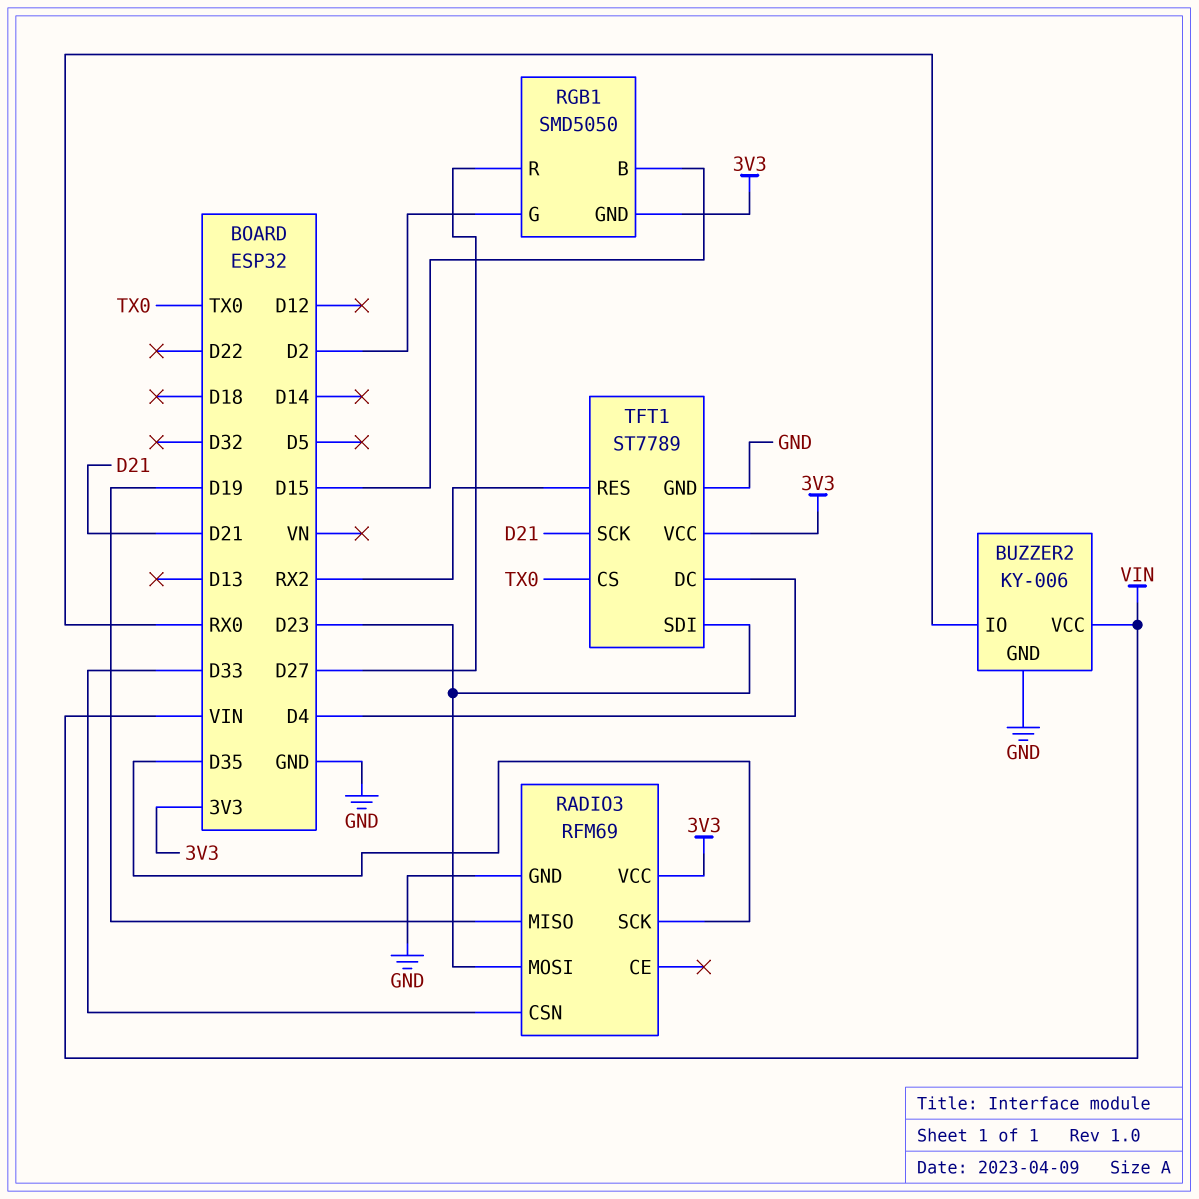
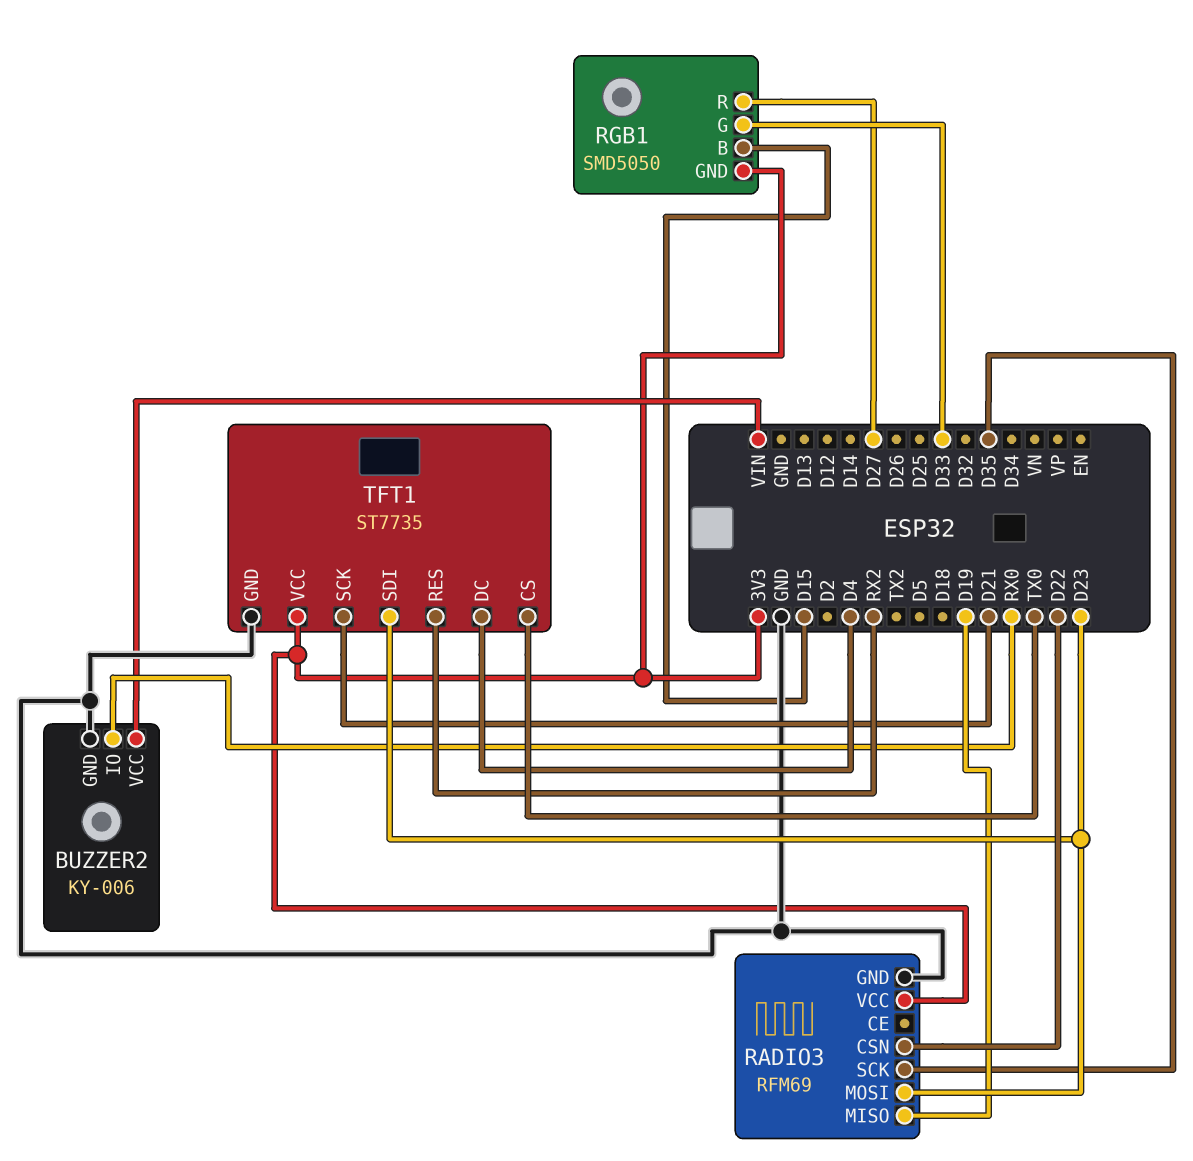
RADIO3 pin CSN: D33 -> D22
RGB1 pin G: D2 -> D33
TFT1: ST7789 -> ST7735

